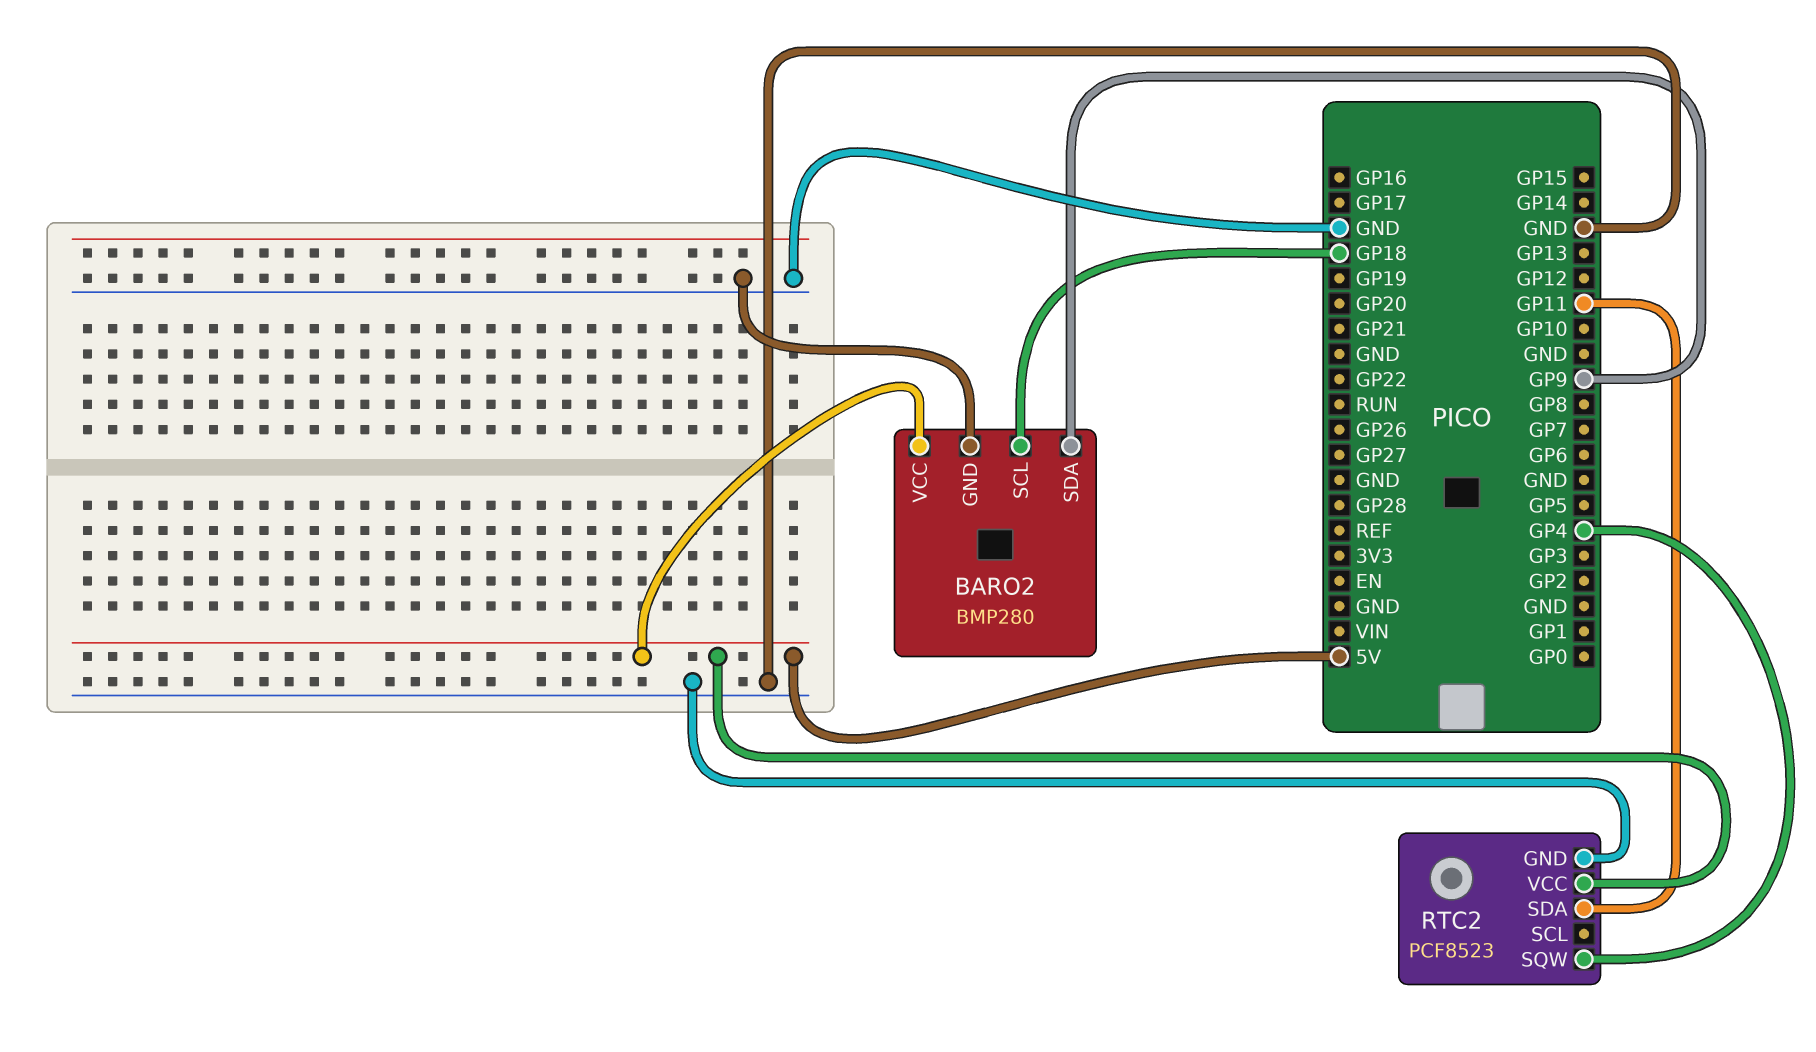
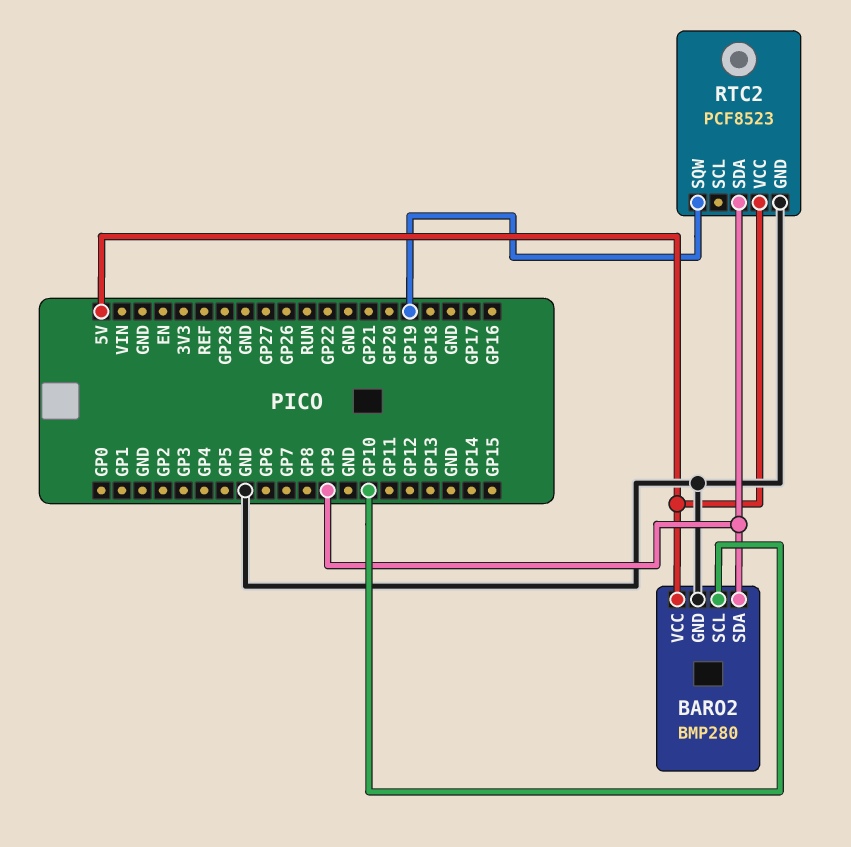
BARO2 pin SCL: GP18 -> GP10
RTC2 pin SDA: GP11 -> GP9
RTC2 pin SQW: GP4 -> GP19

